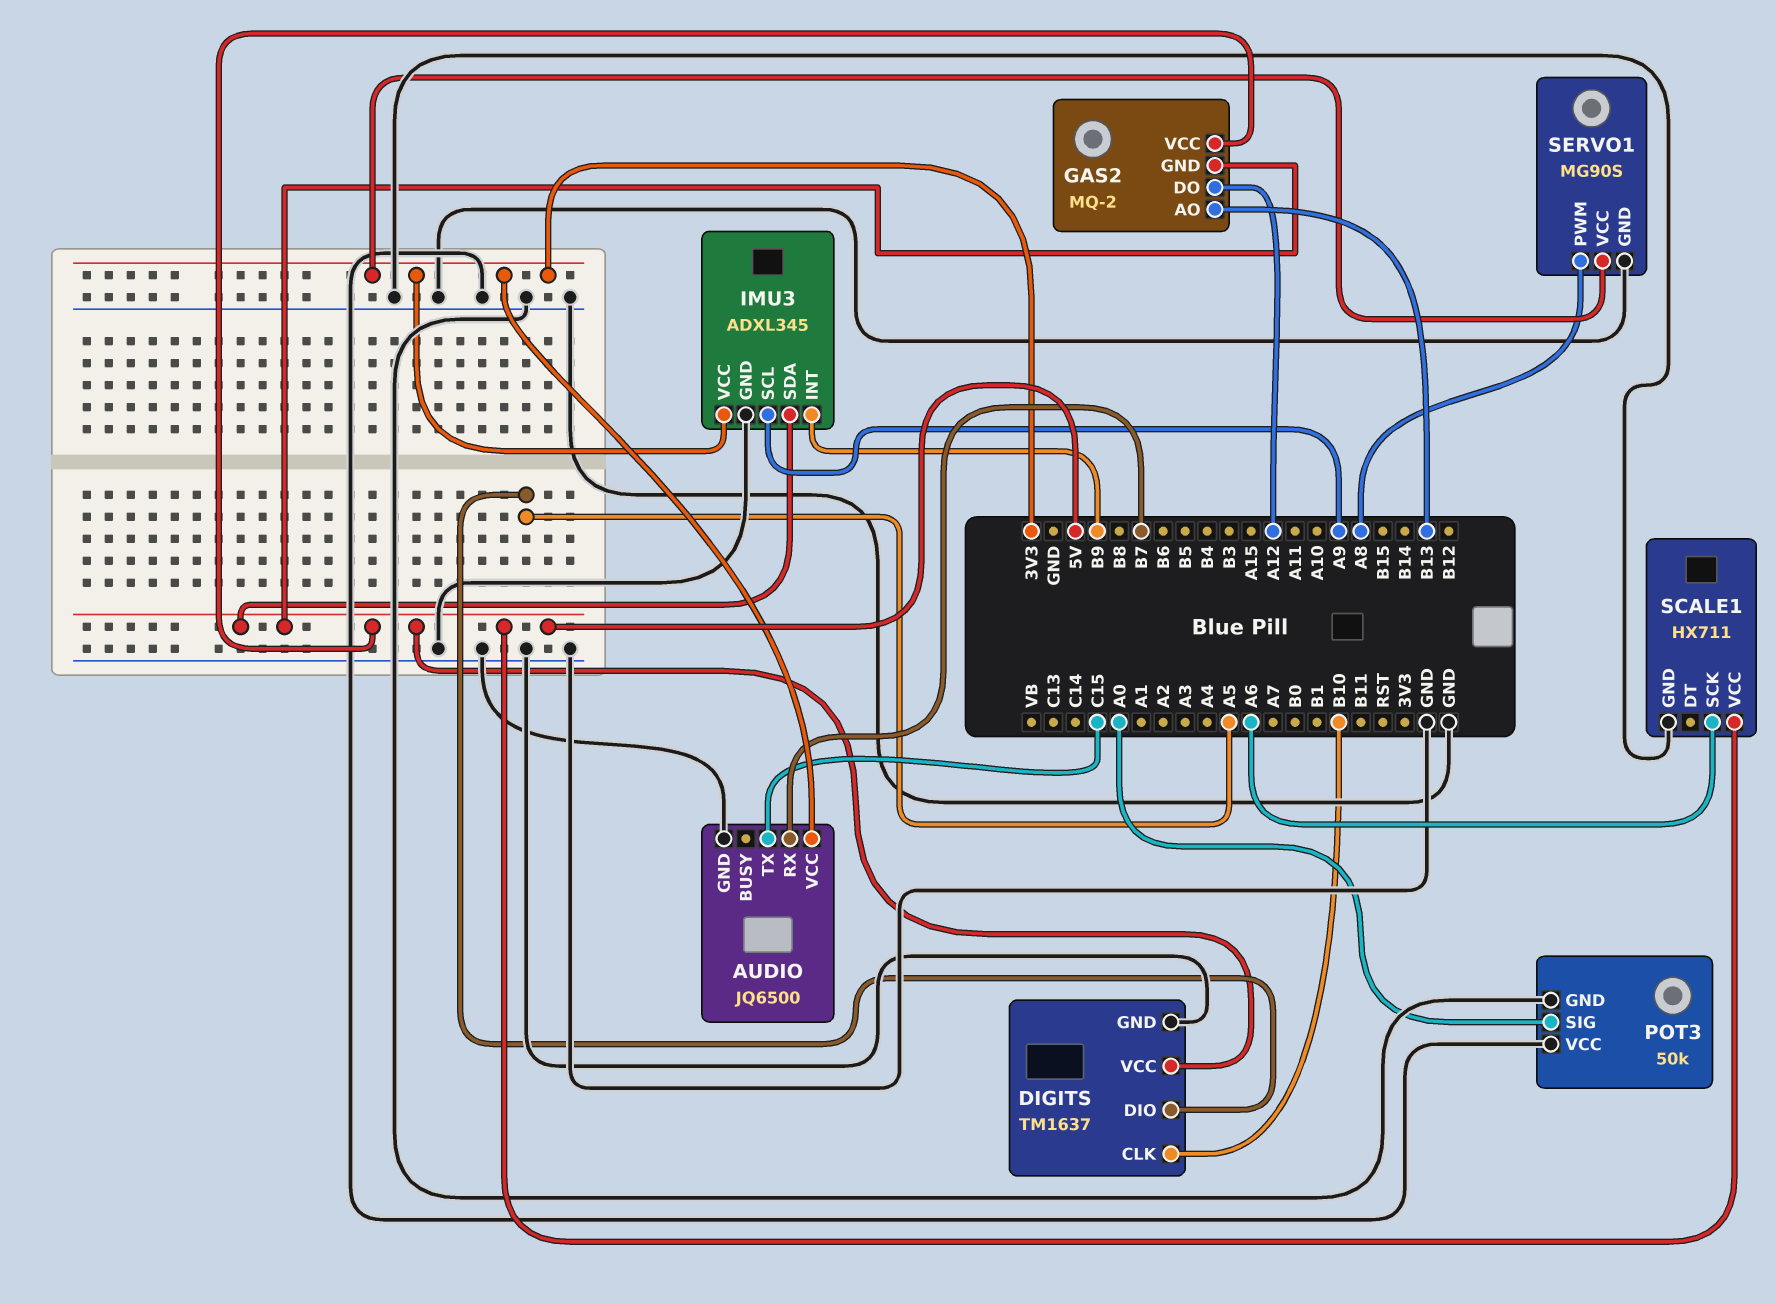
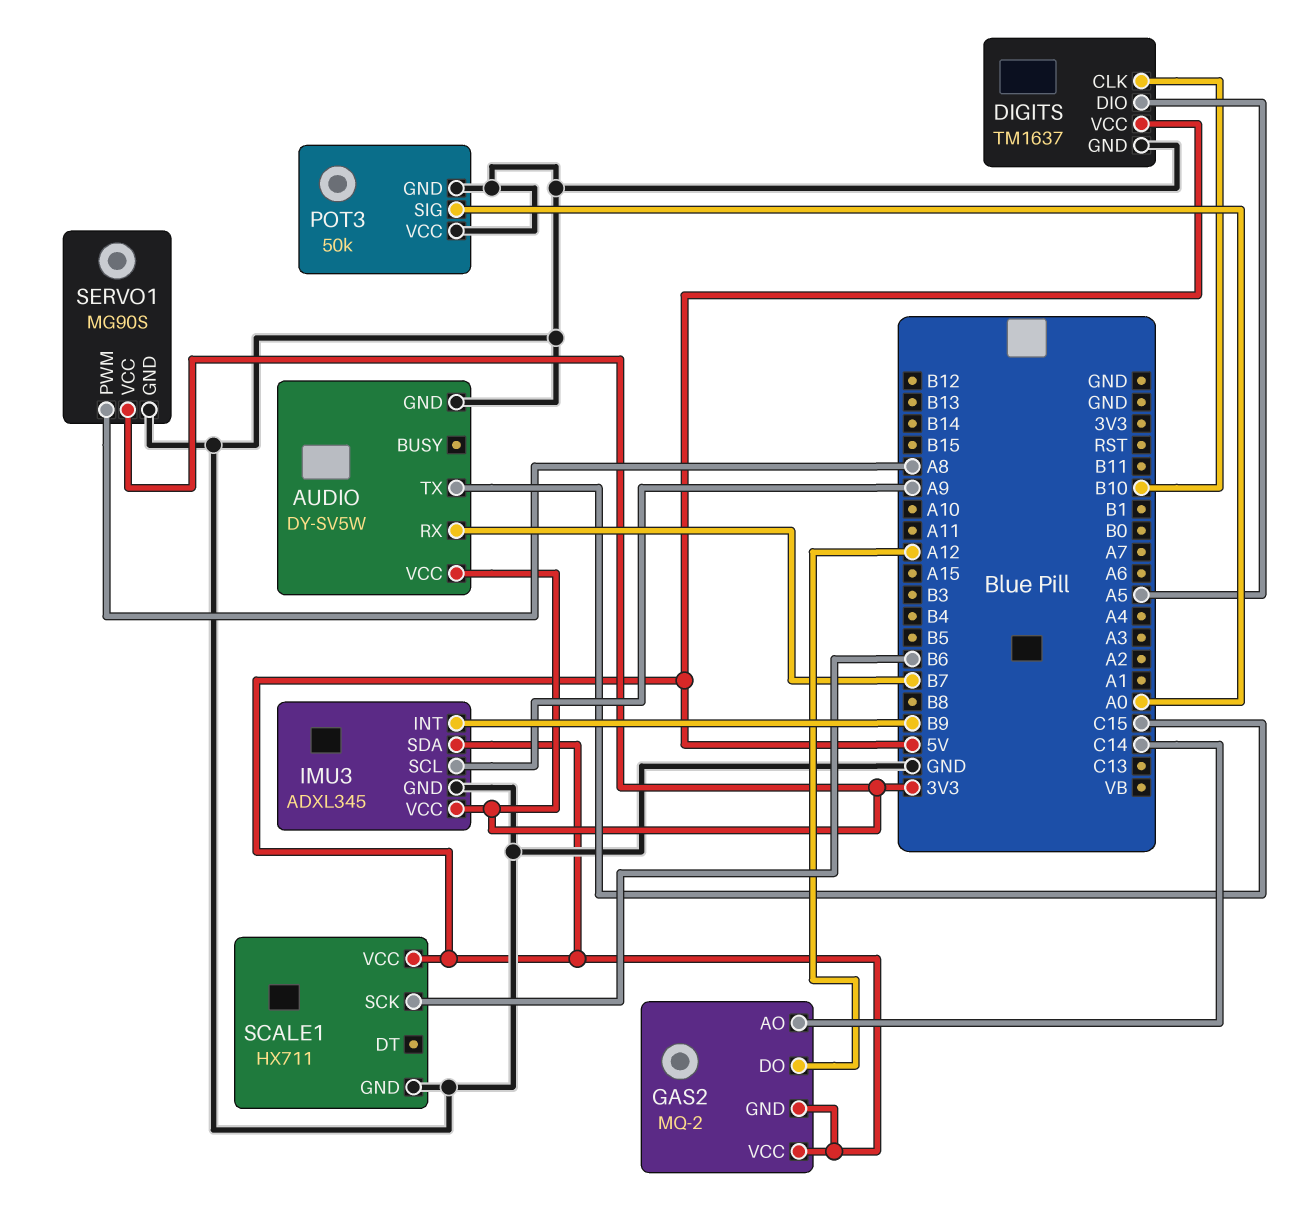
AUDIO: JQ6500 -> DY-SV5W
GAS2 pin AO: B13 -> C14
SCALE1 pin SCK: A6 -> B6

